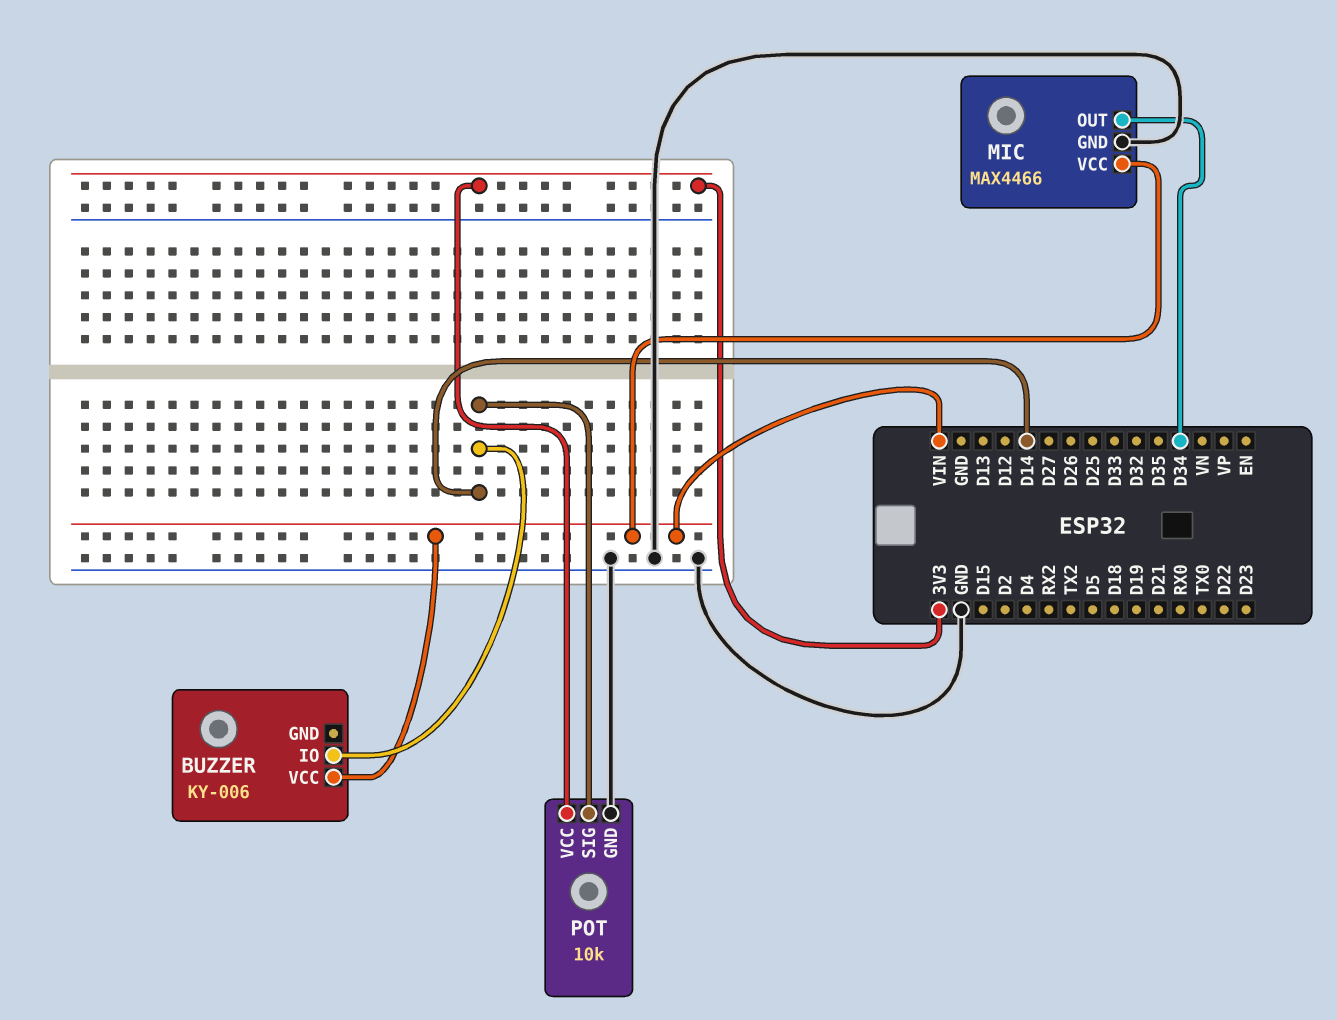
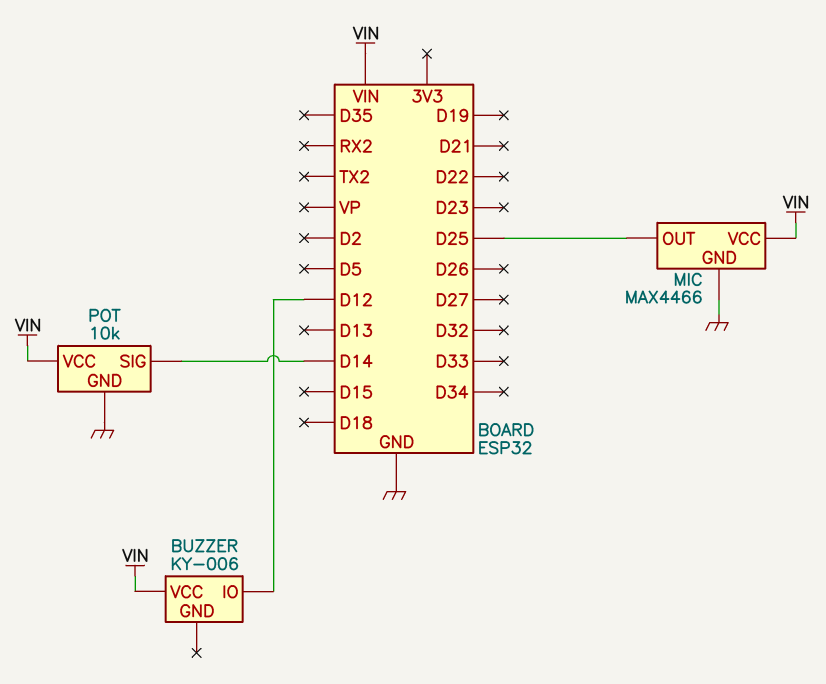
BUZZER pin IO: D14 -> D12
MIC pin OUT: D34 -> D25
POT pin VCC: 3V3 -> VIN

